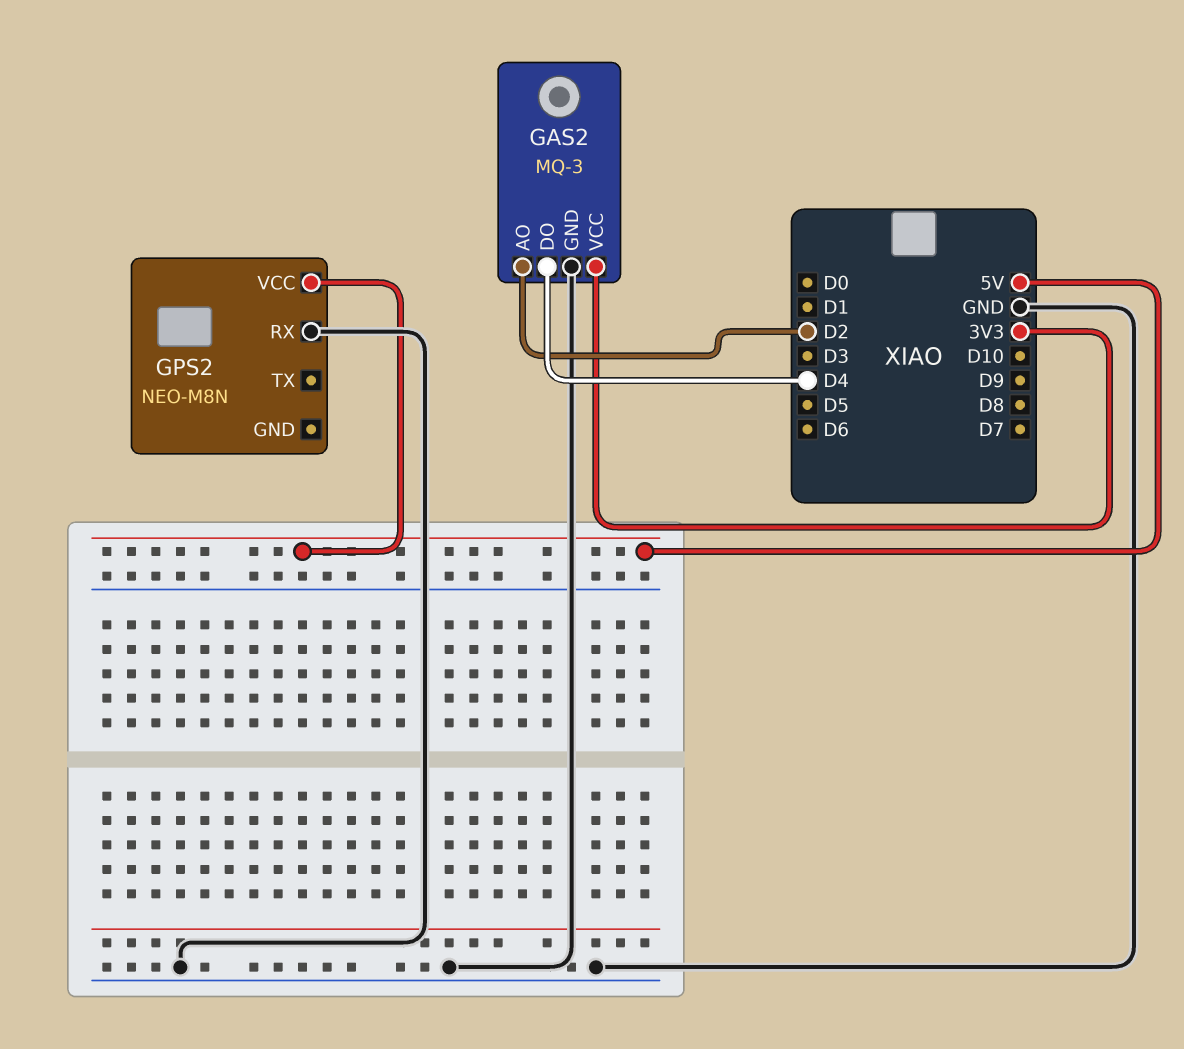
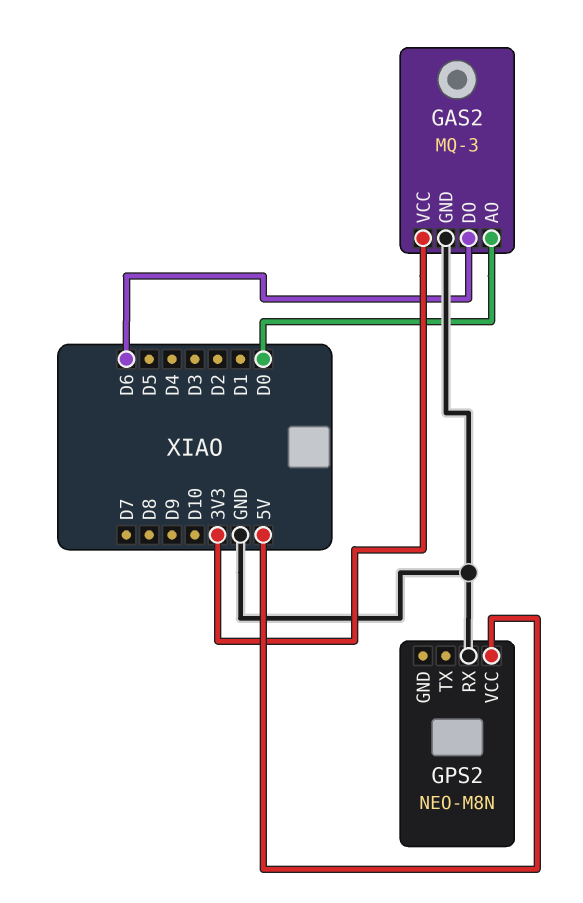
GAS2 pin AO: D2 -> D0
GAS2 pin DO: D4 -> D6

